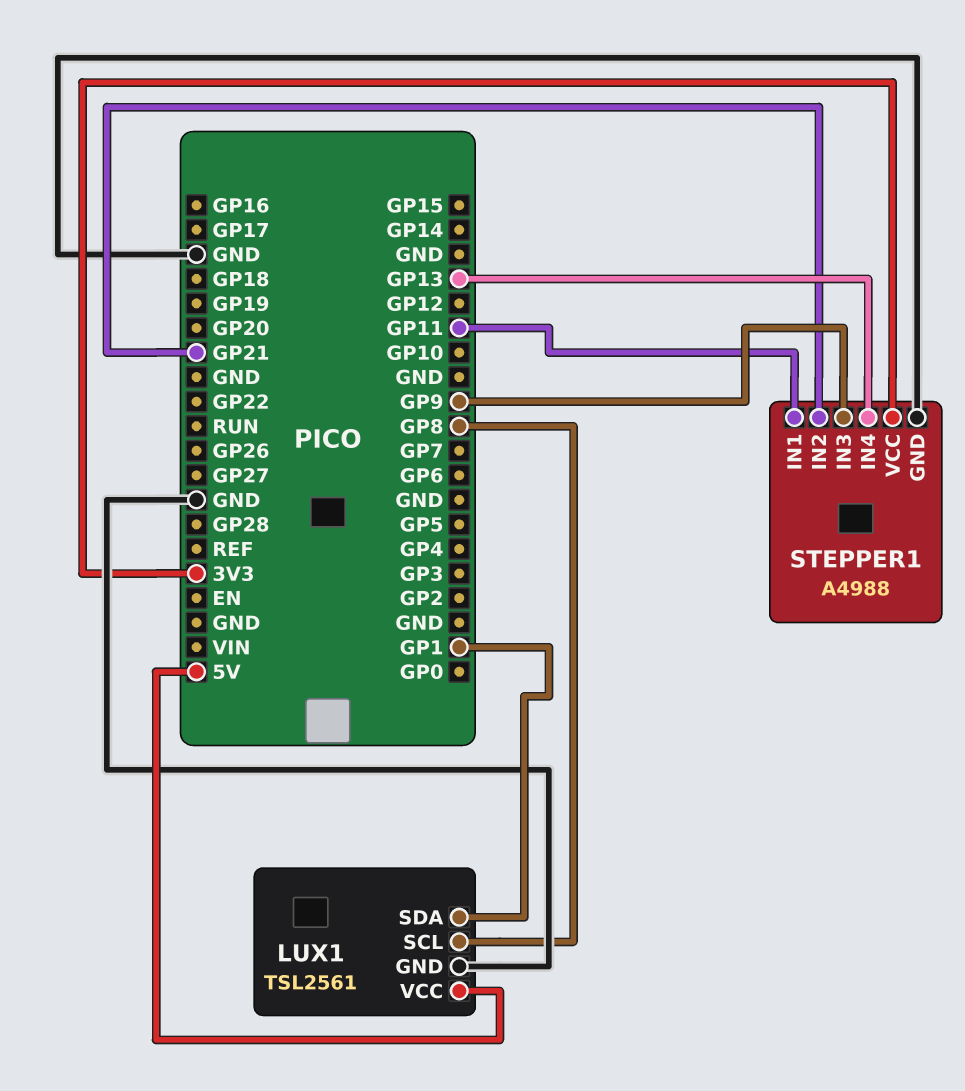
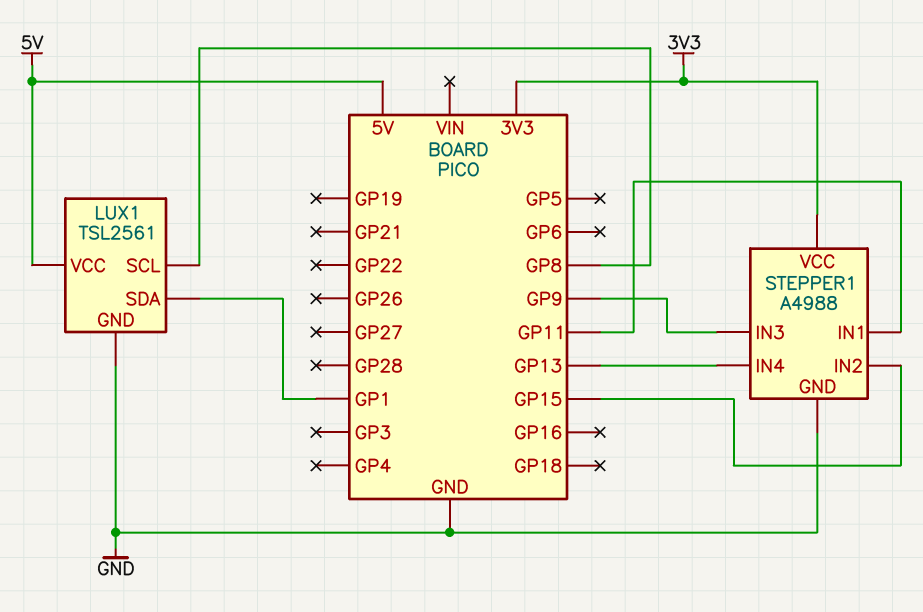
STEPPER1 pin IN2: GP21 -> GP15

